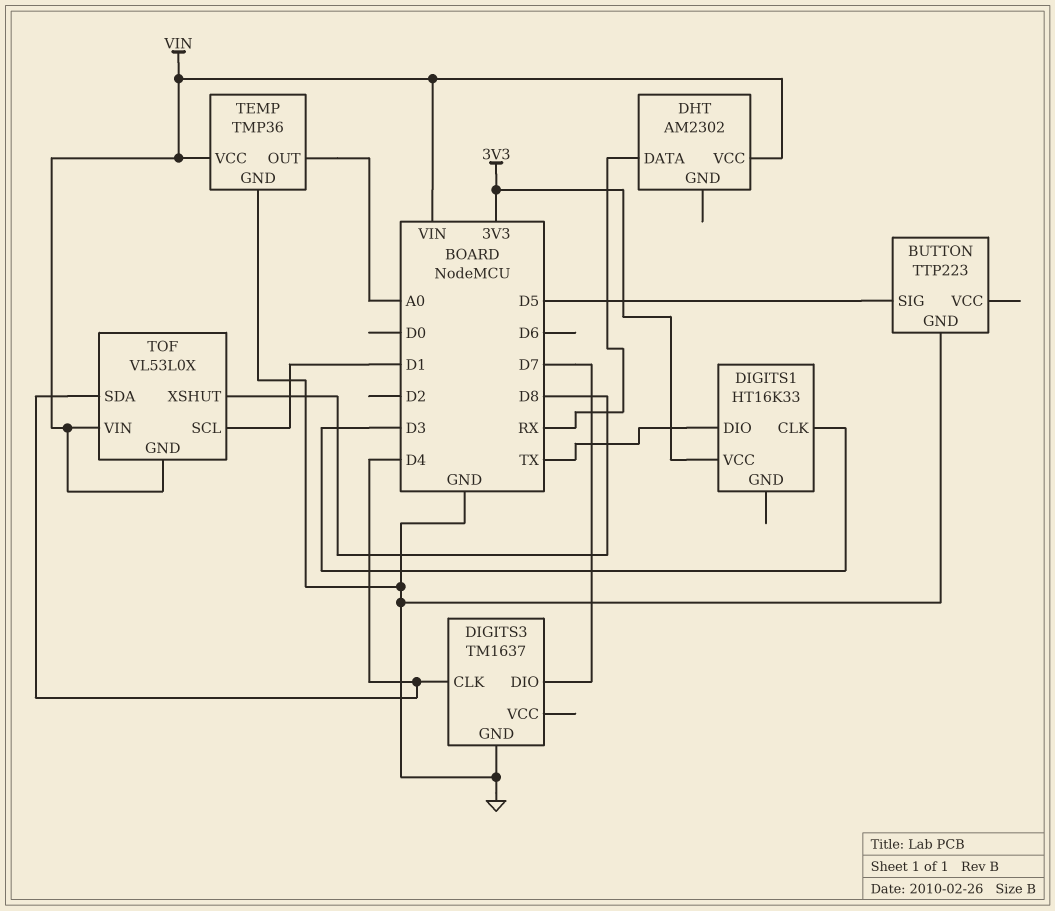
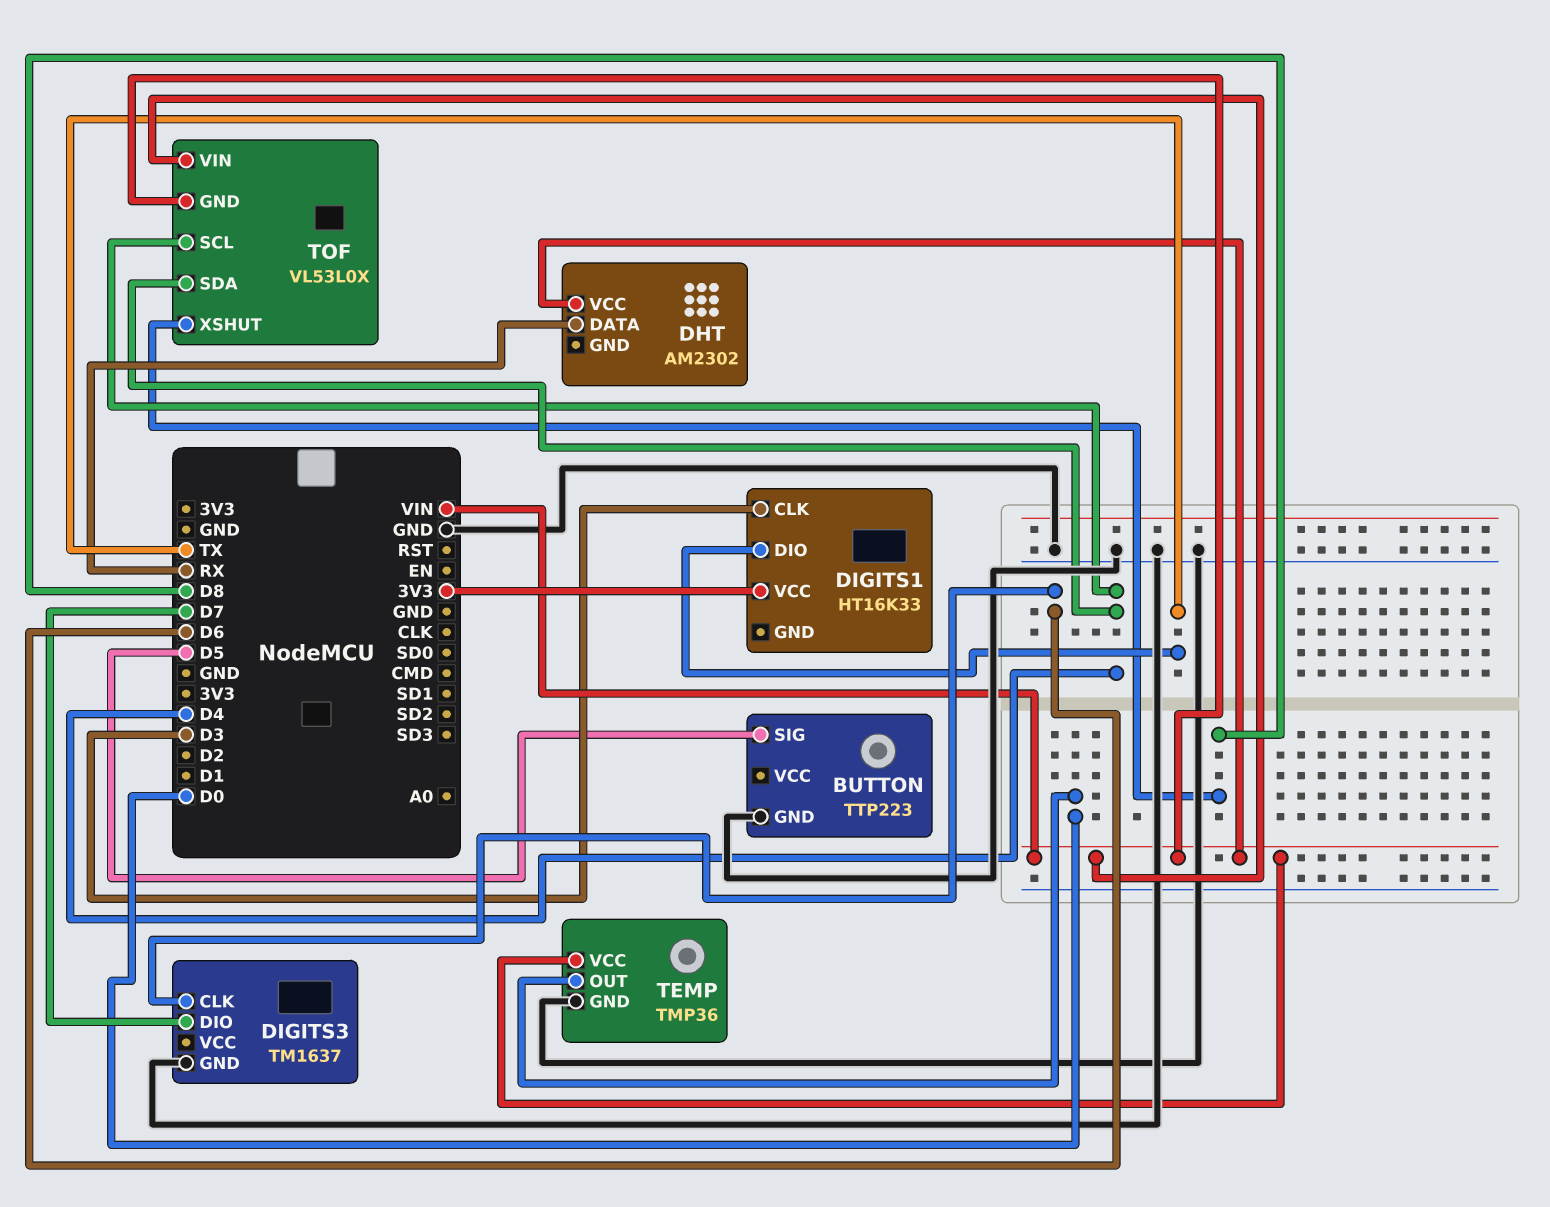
DIGITS3 pin CLK: D4 -> D6
TEMP pin OUT: A0 -> D0
TOF pin SCL: D1 -> D4

